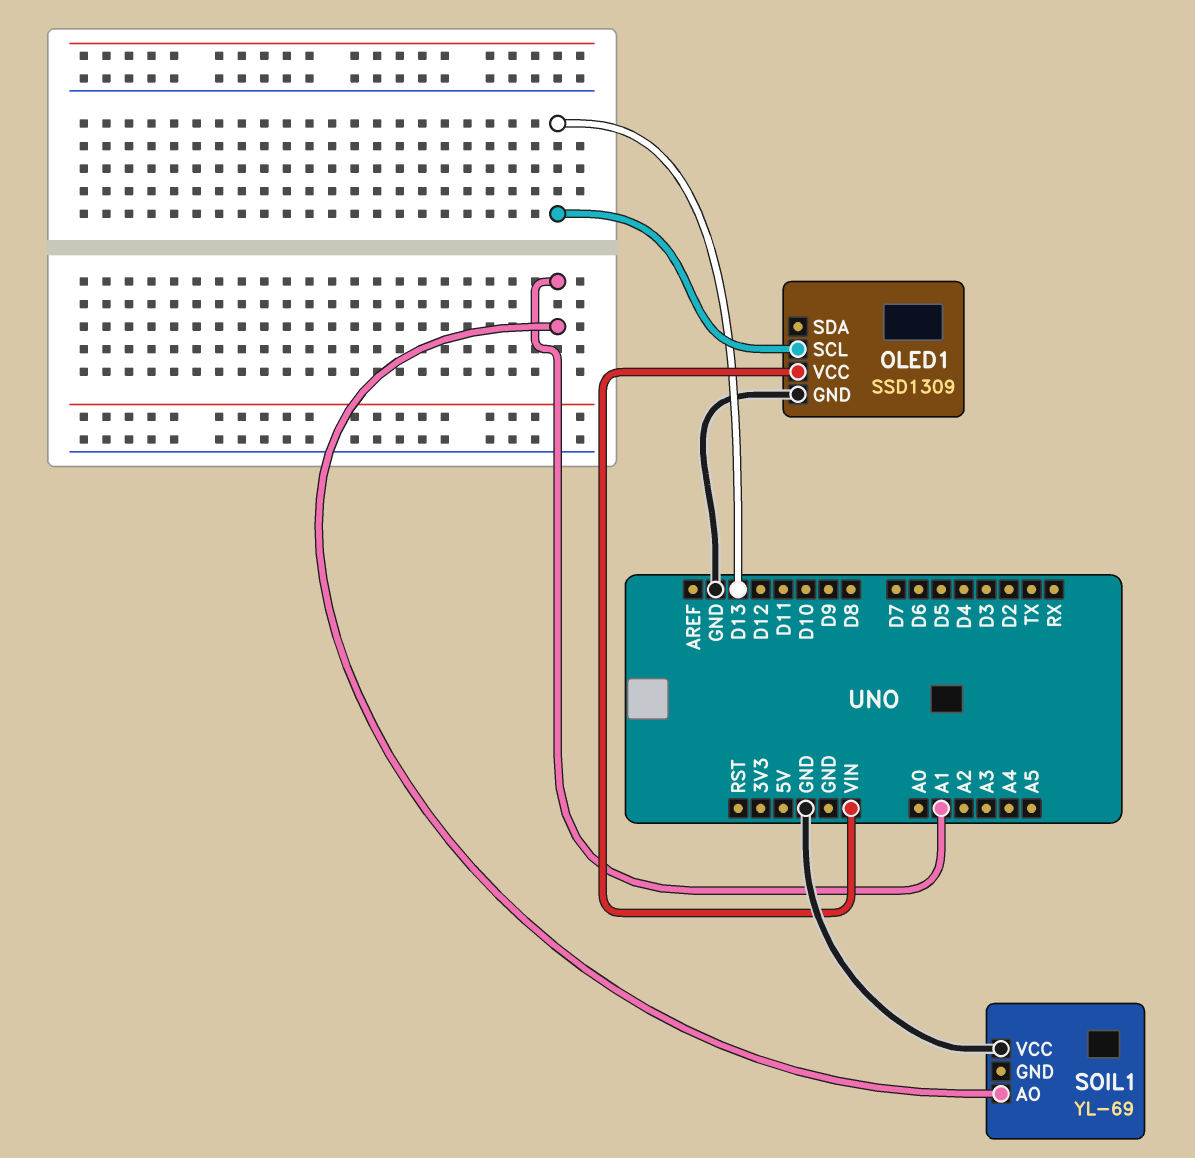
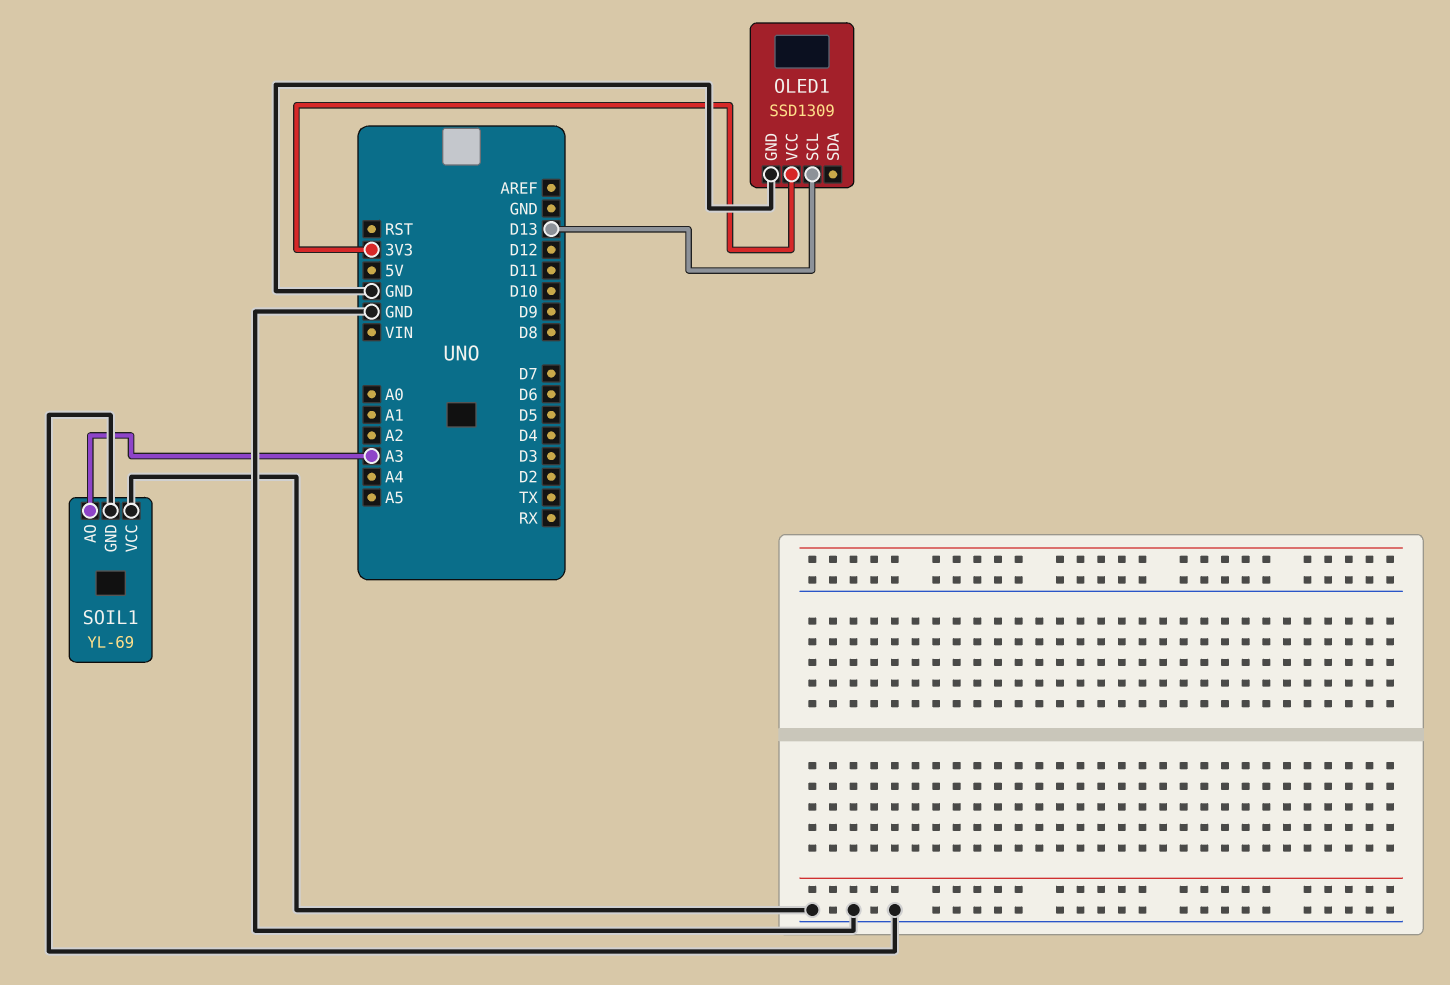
OLED1 pin VCC: VIN -> 3V3
SOIL1 pin AO: A1 -> A3
SOIL1 pin GND: none -> GND

